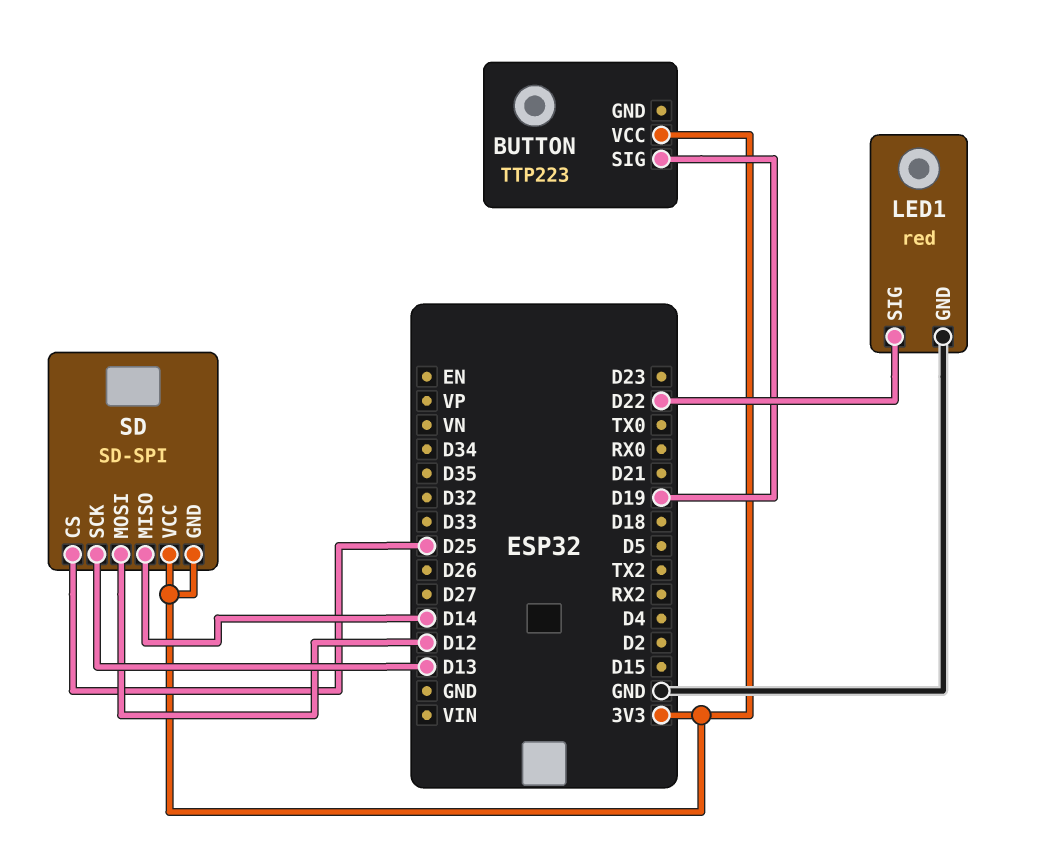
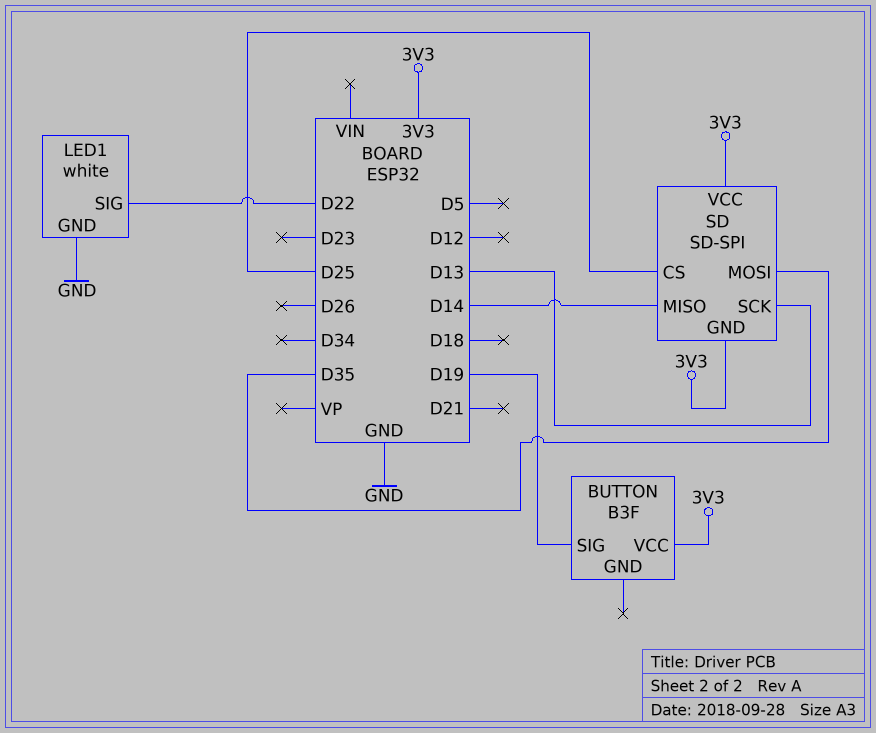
BUTTON: TTP223 -> B3F
LED1: red -> white
SD pin MOSI: D12 -> D35

